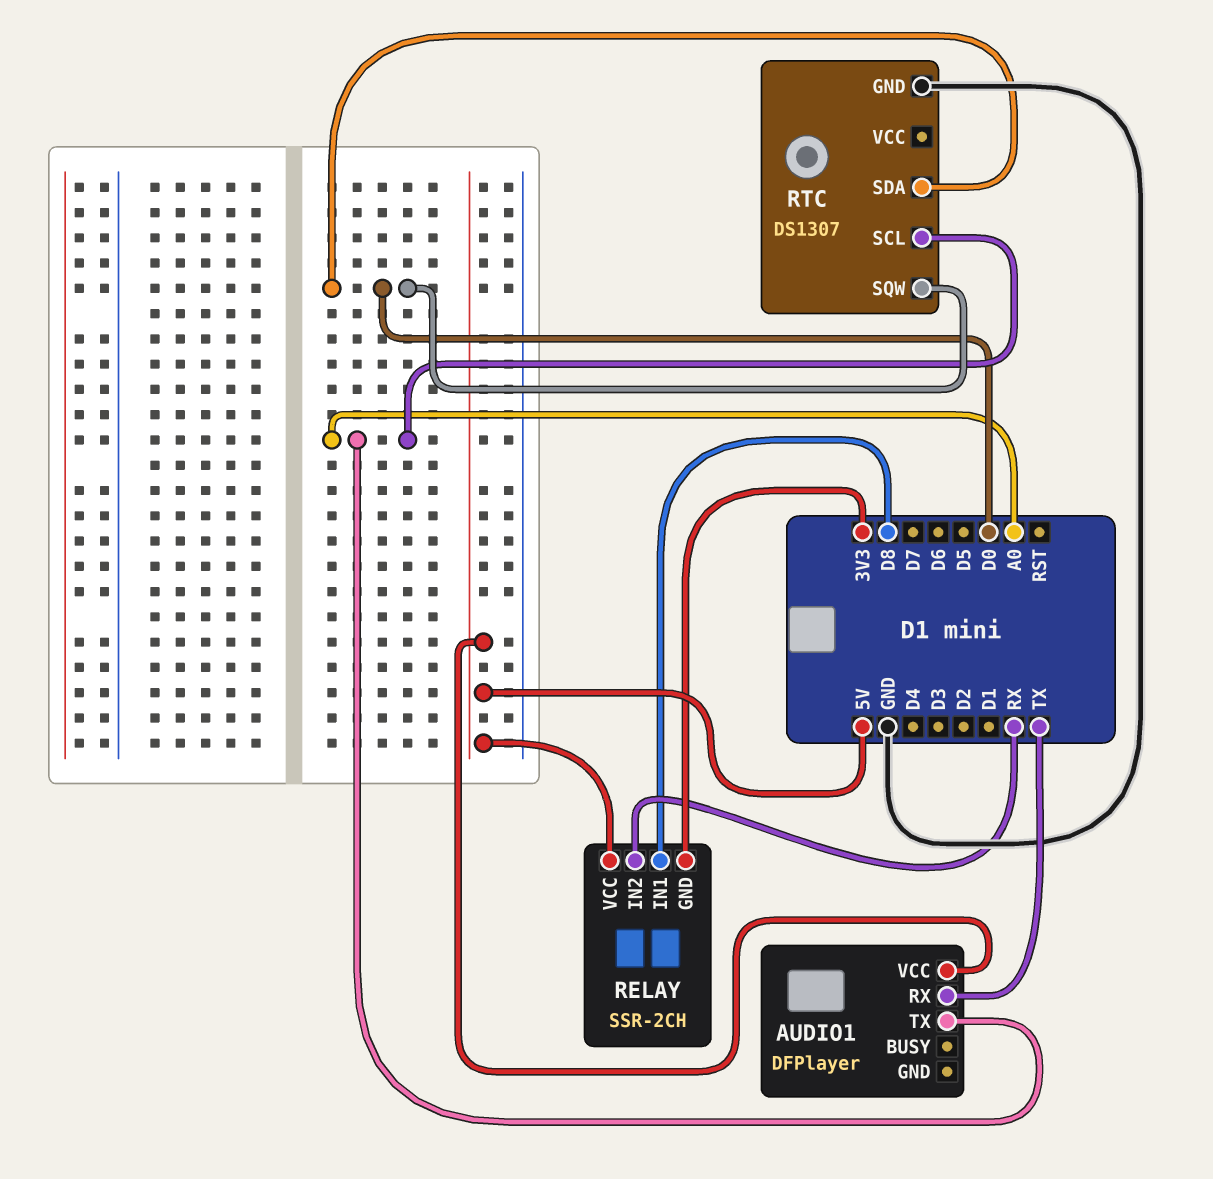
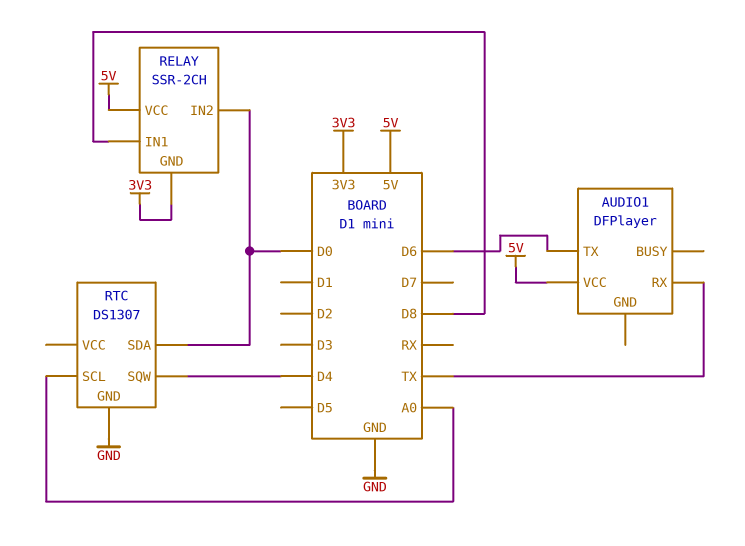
AUDIO1 pin TX: A0 -> D6
RELAY pin IN2: RX -> D0
RTC pin SQW: D0 -> D4

